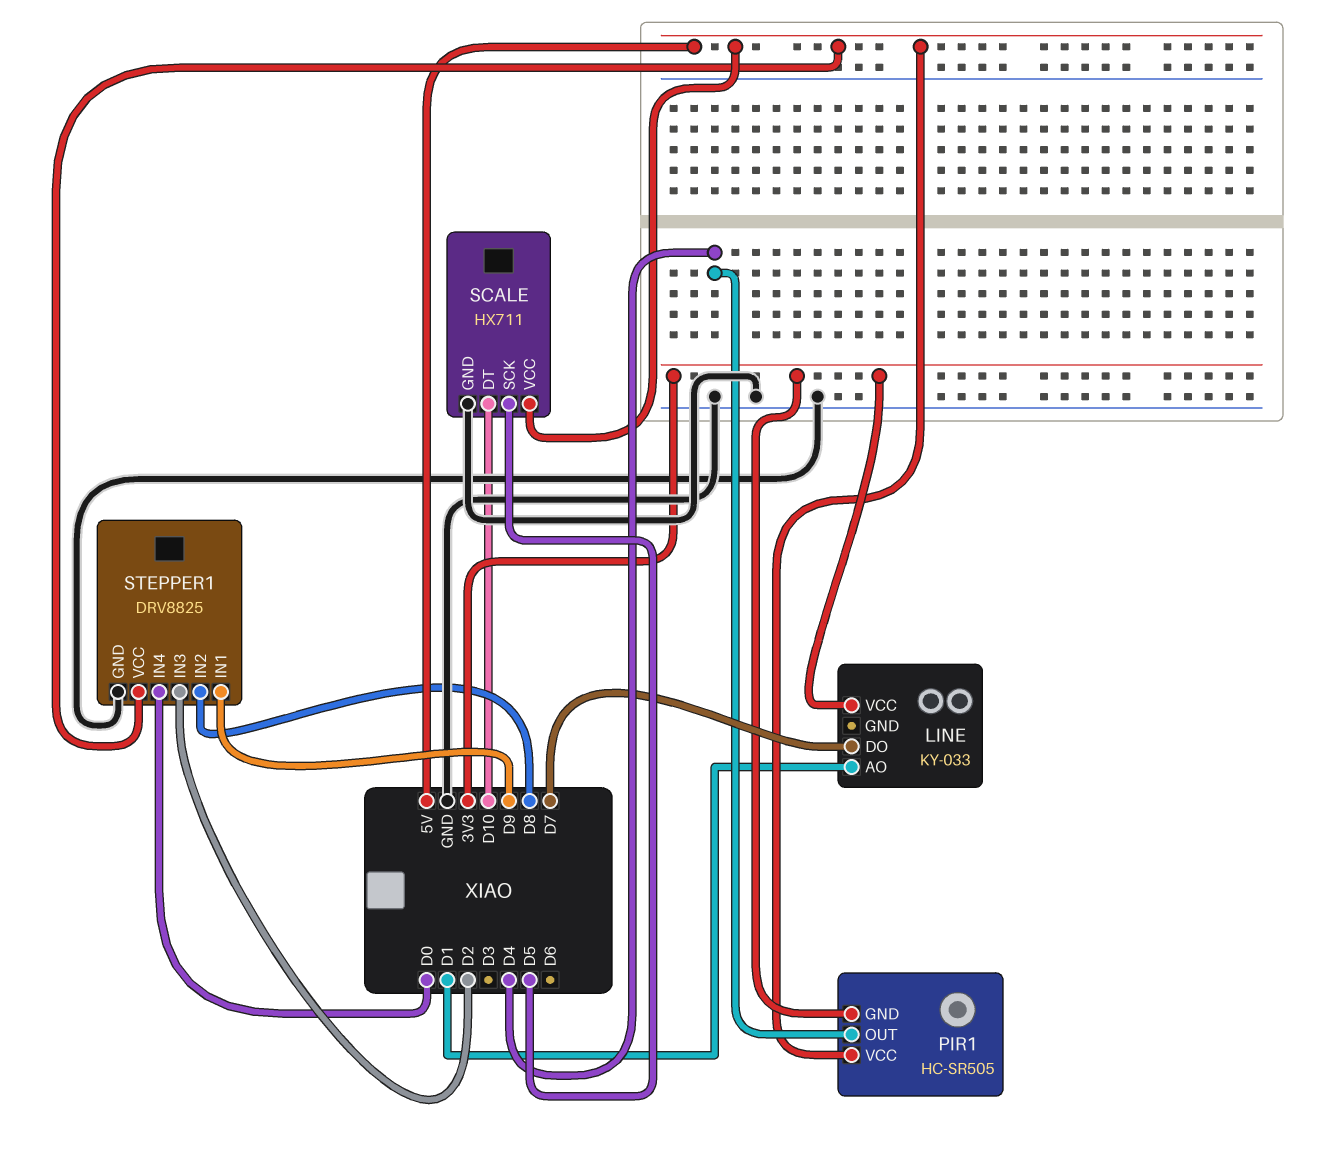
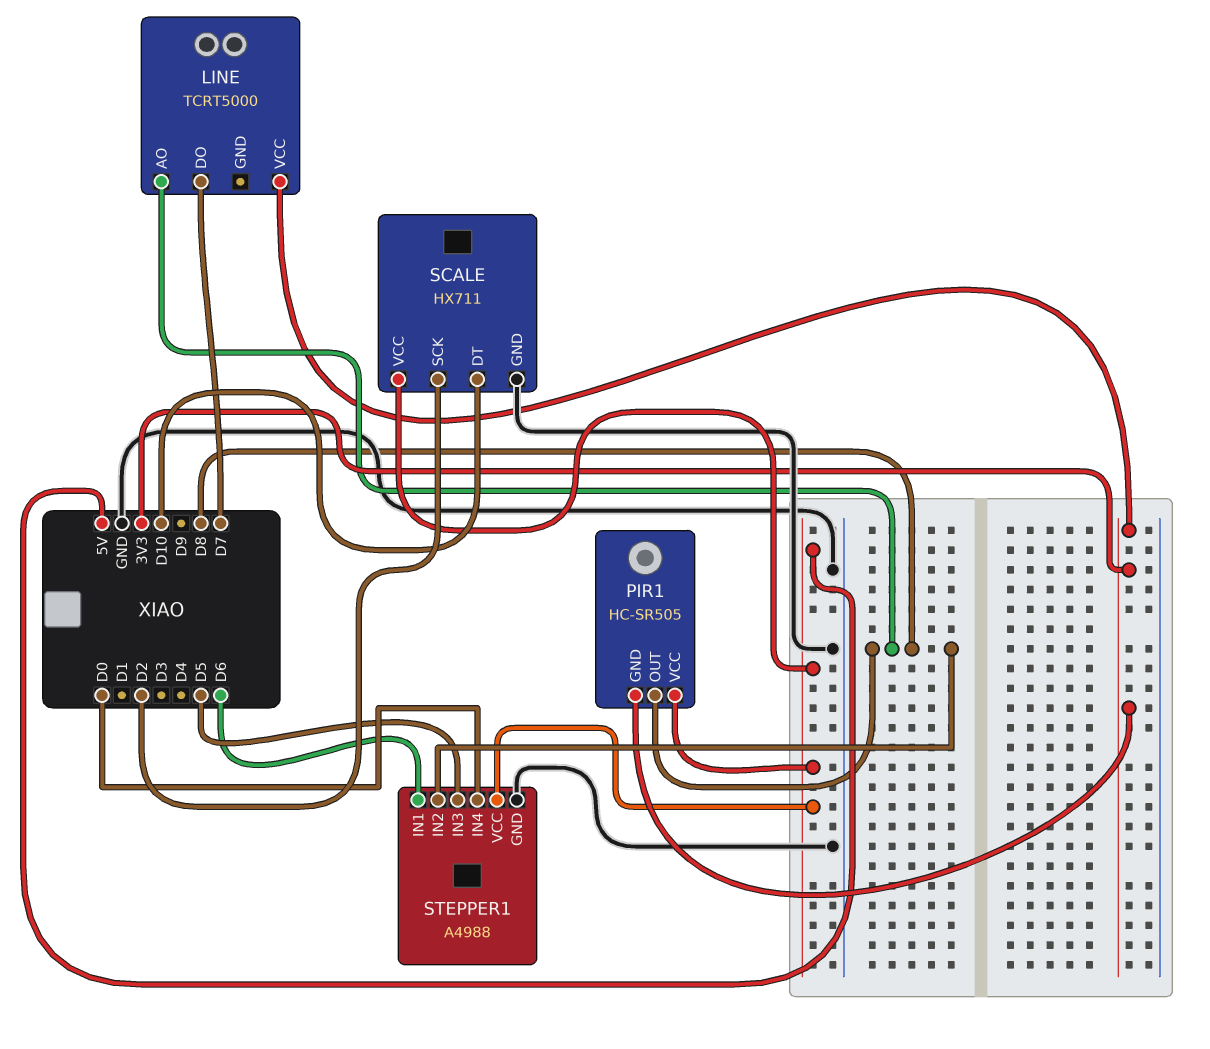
LINE: KY-033 -> TCRT5000
LINE pin AO: D1 -> D8
PIR1 pin OUT: D4 -> D8
SCALE pin SCK: D5 -> D2
STEPPER1: DRV8825 -> A4988
STEPPER1 pin IN1: D9 -> D6
STEPPER1 pin IN3: D2 -> D5

